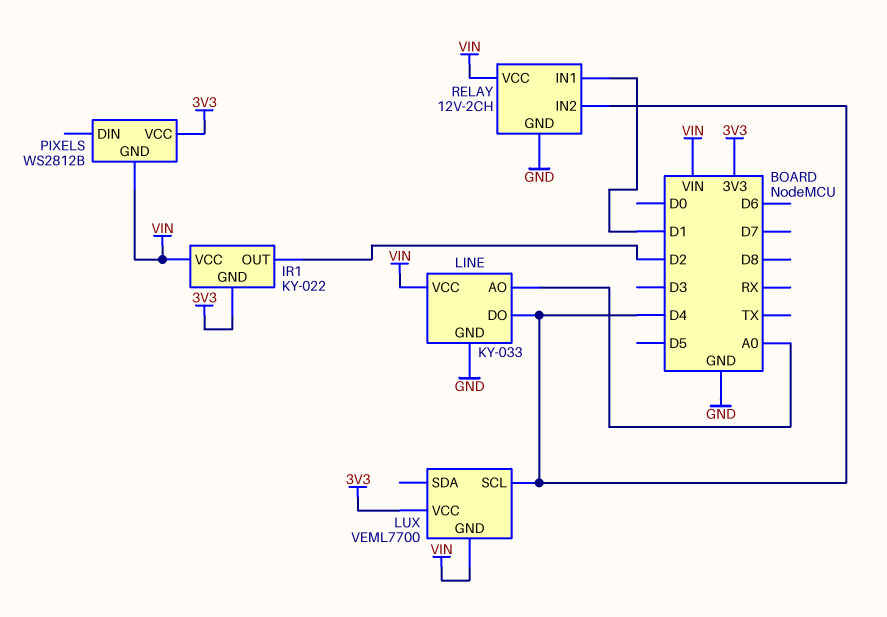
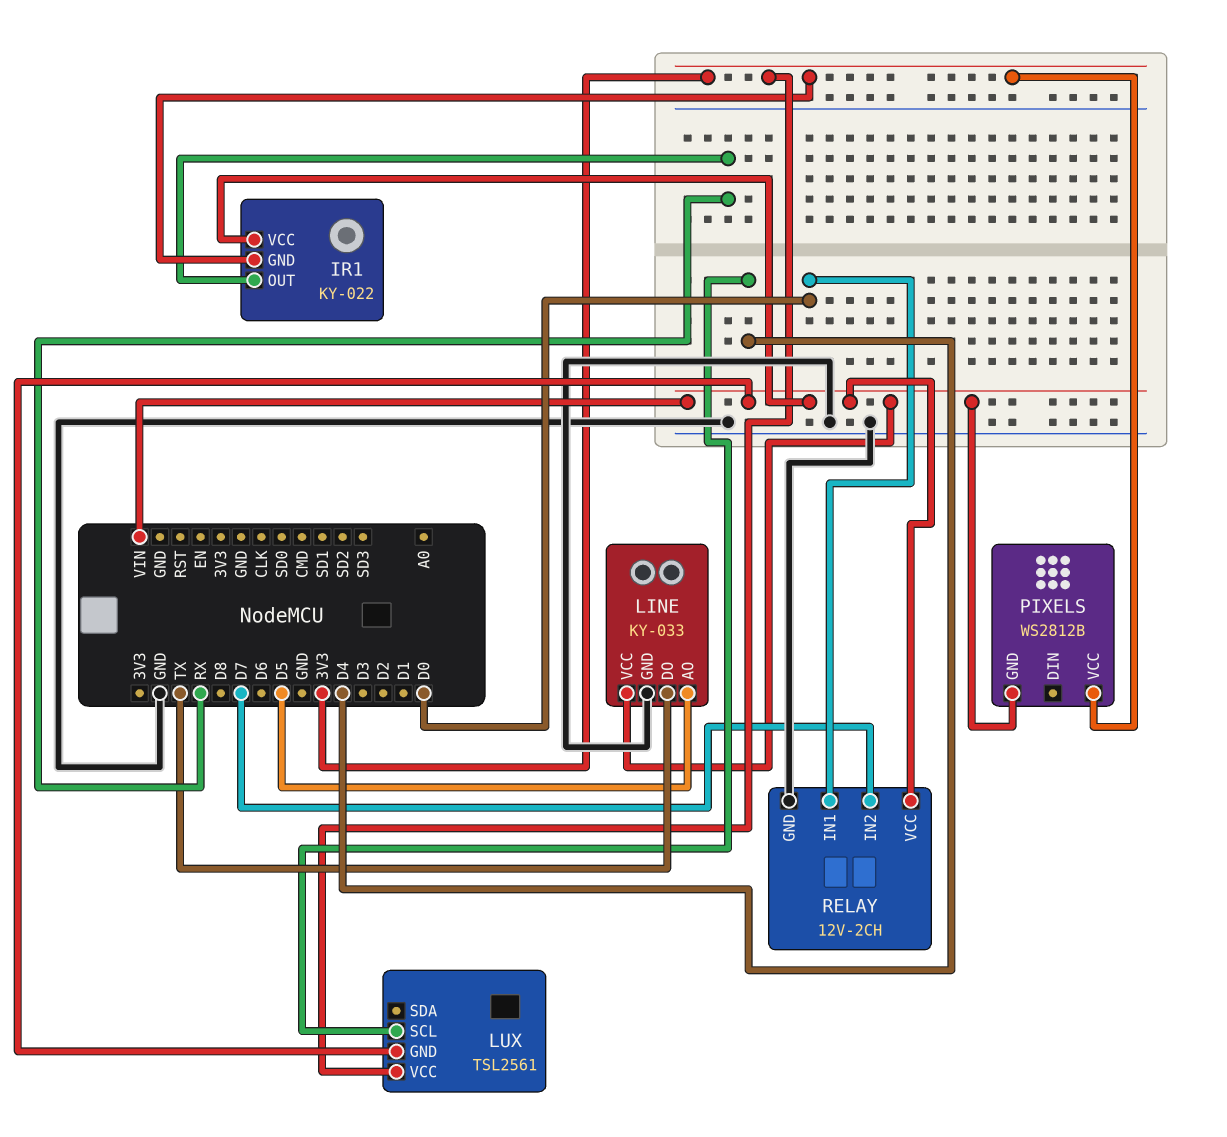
IR1 pin OUT: D2 -> RX
LINE pin AO: A0 -> D5
LINE pin DO: D4 -> TX
LUX: VEML7700 -> TSL2561
RELAY pin IN1: D1 -> D0
RELAY pin IN2: D4 -> D7

